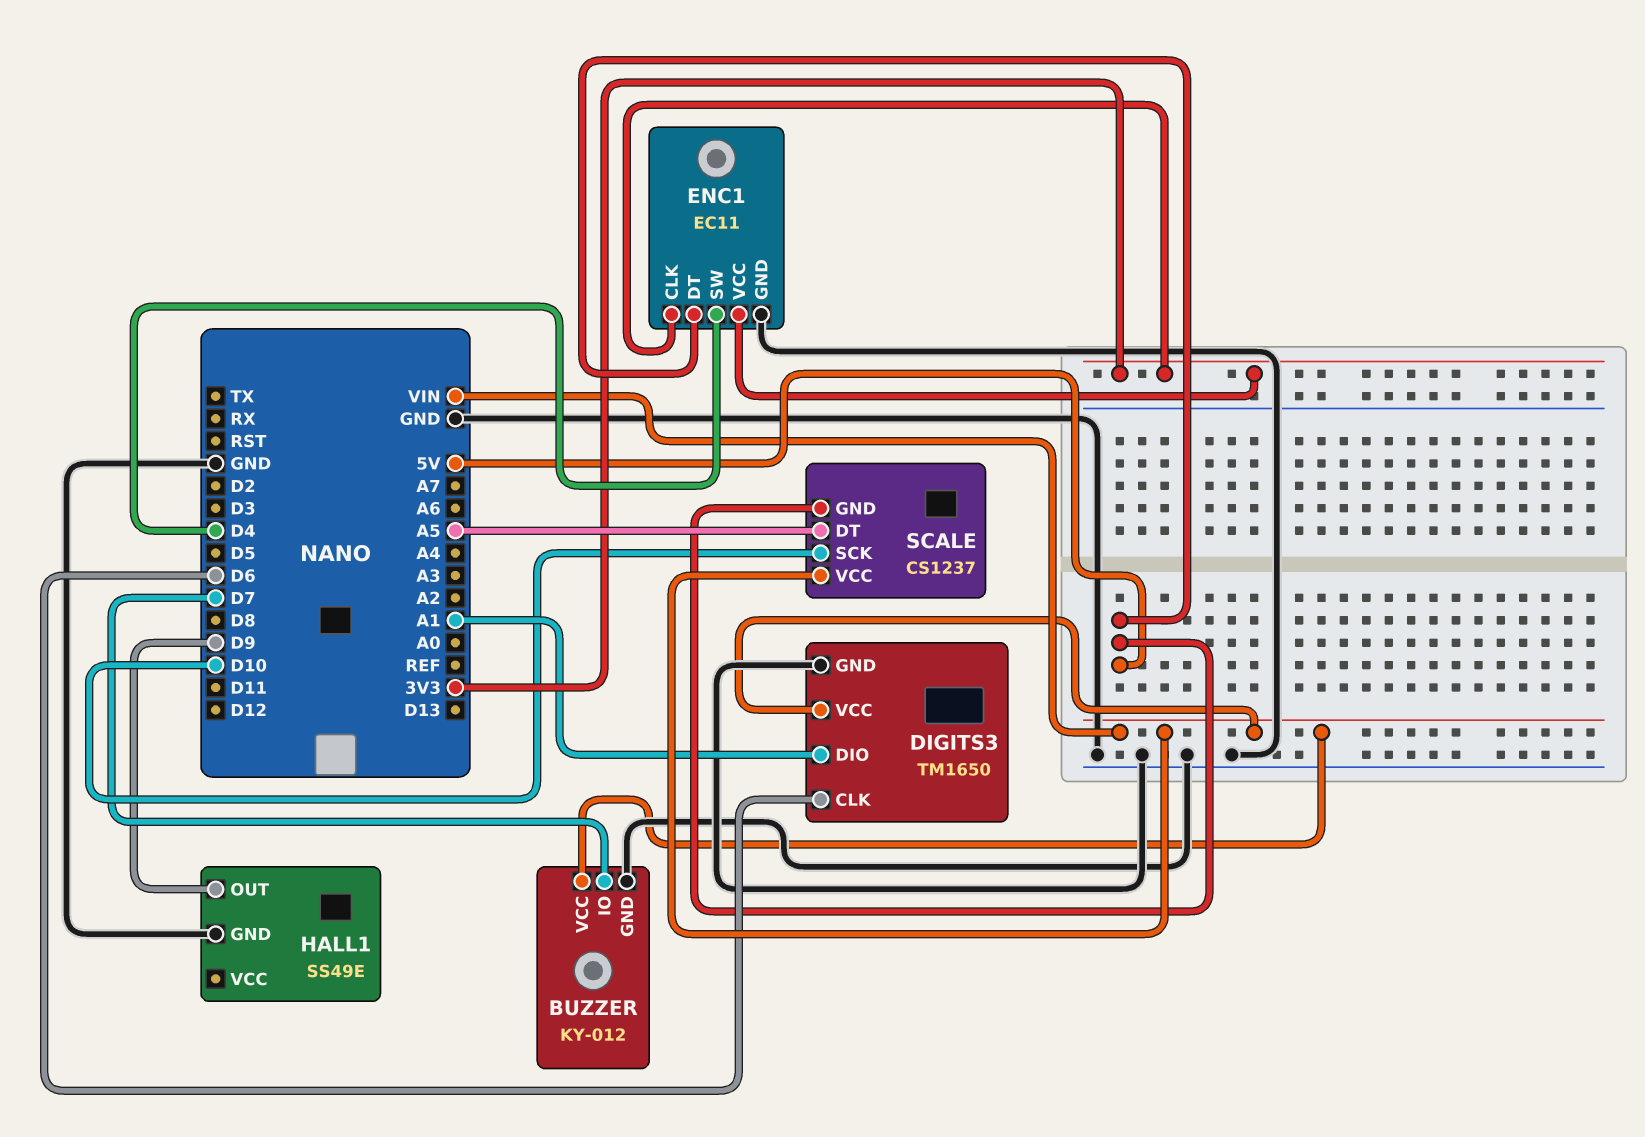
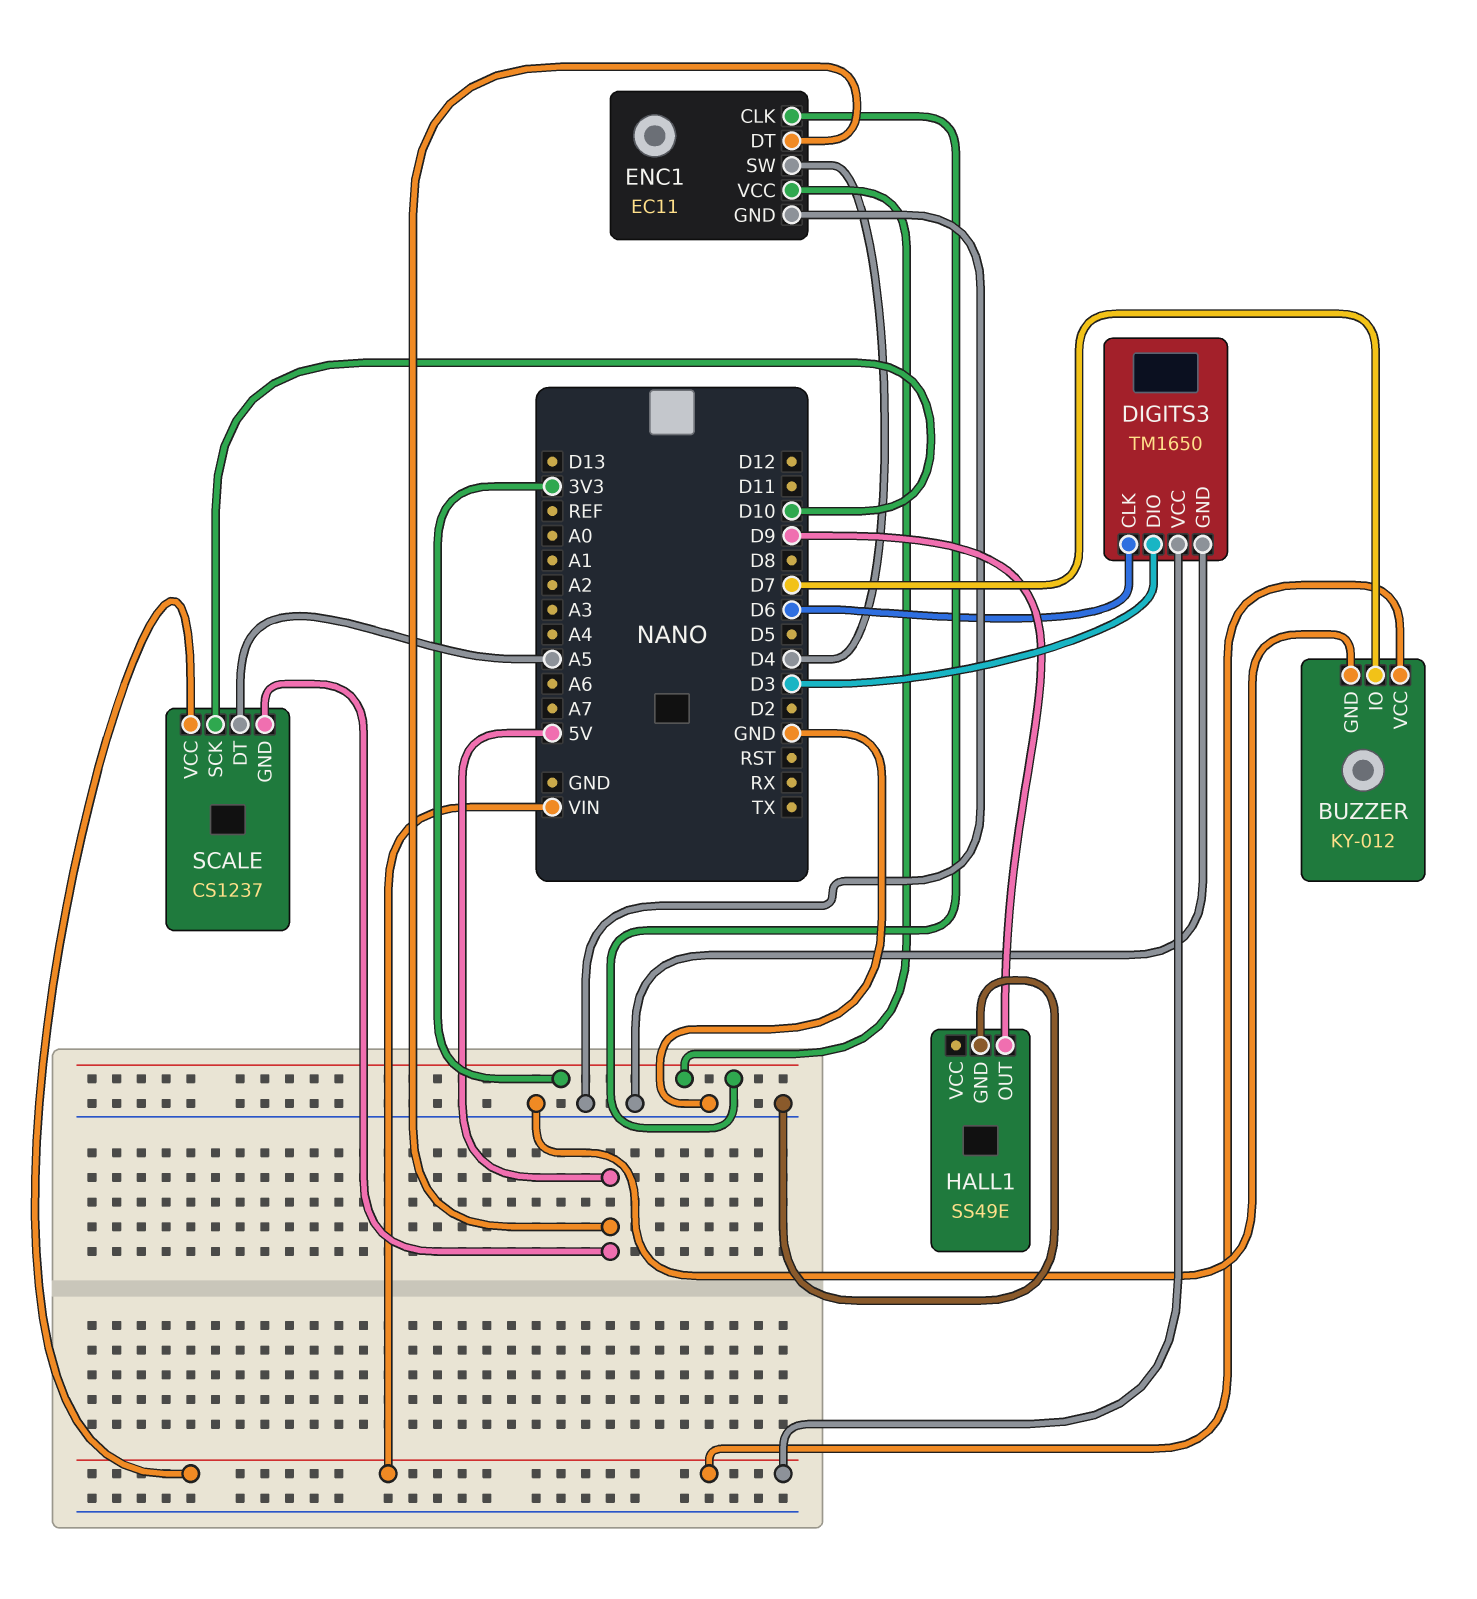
DIGITS3 pin DIO: A1 -> D3

